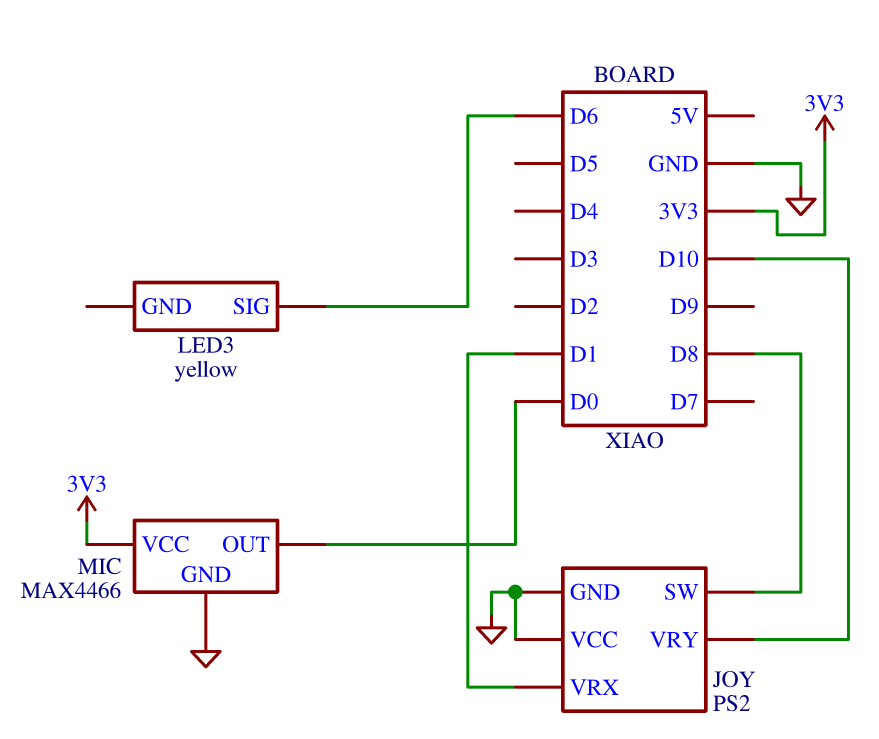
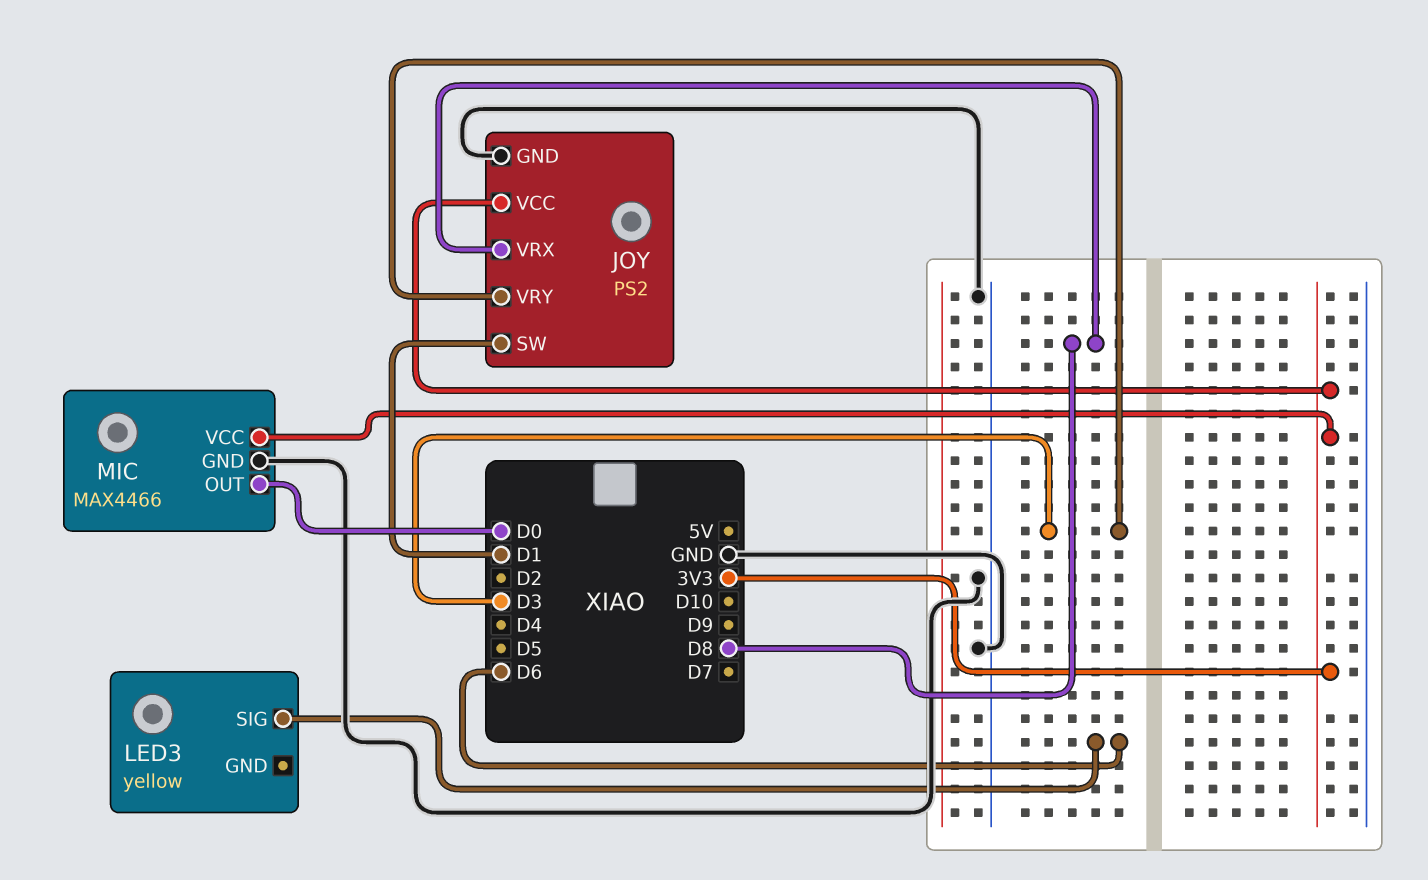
JOY pin SW: D8 -> D1
JOY pin VCC: GND -> 3V3
JOY pin VRX: D1 -> D8
JOY pin VRY: D10 -> D3

